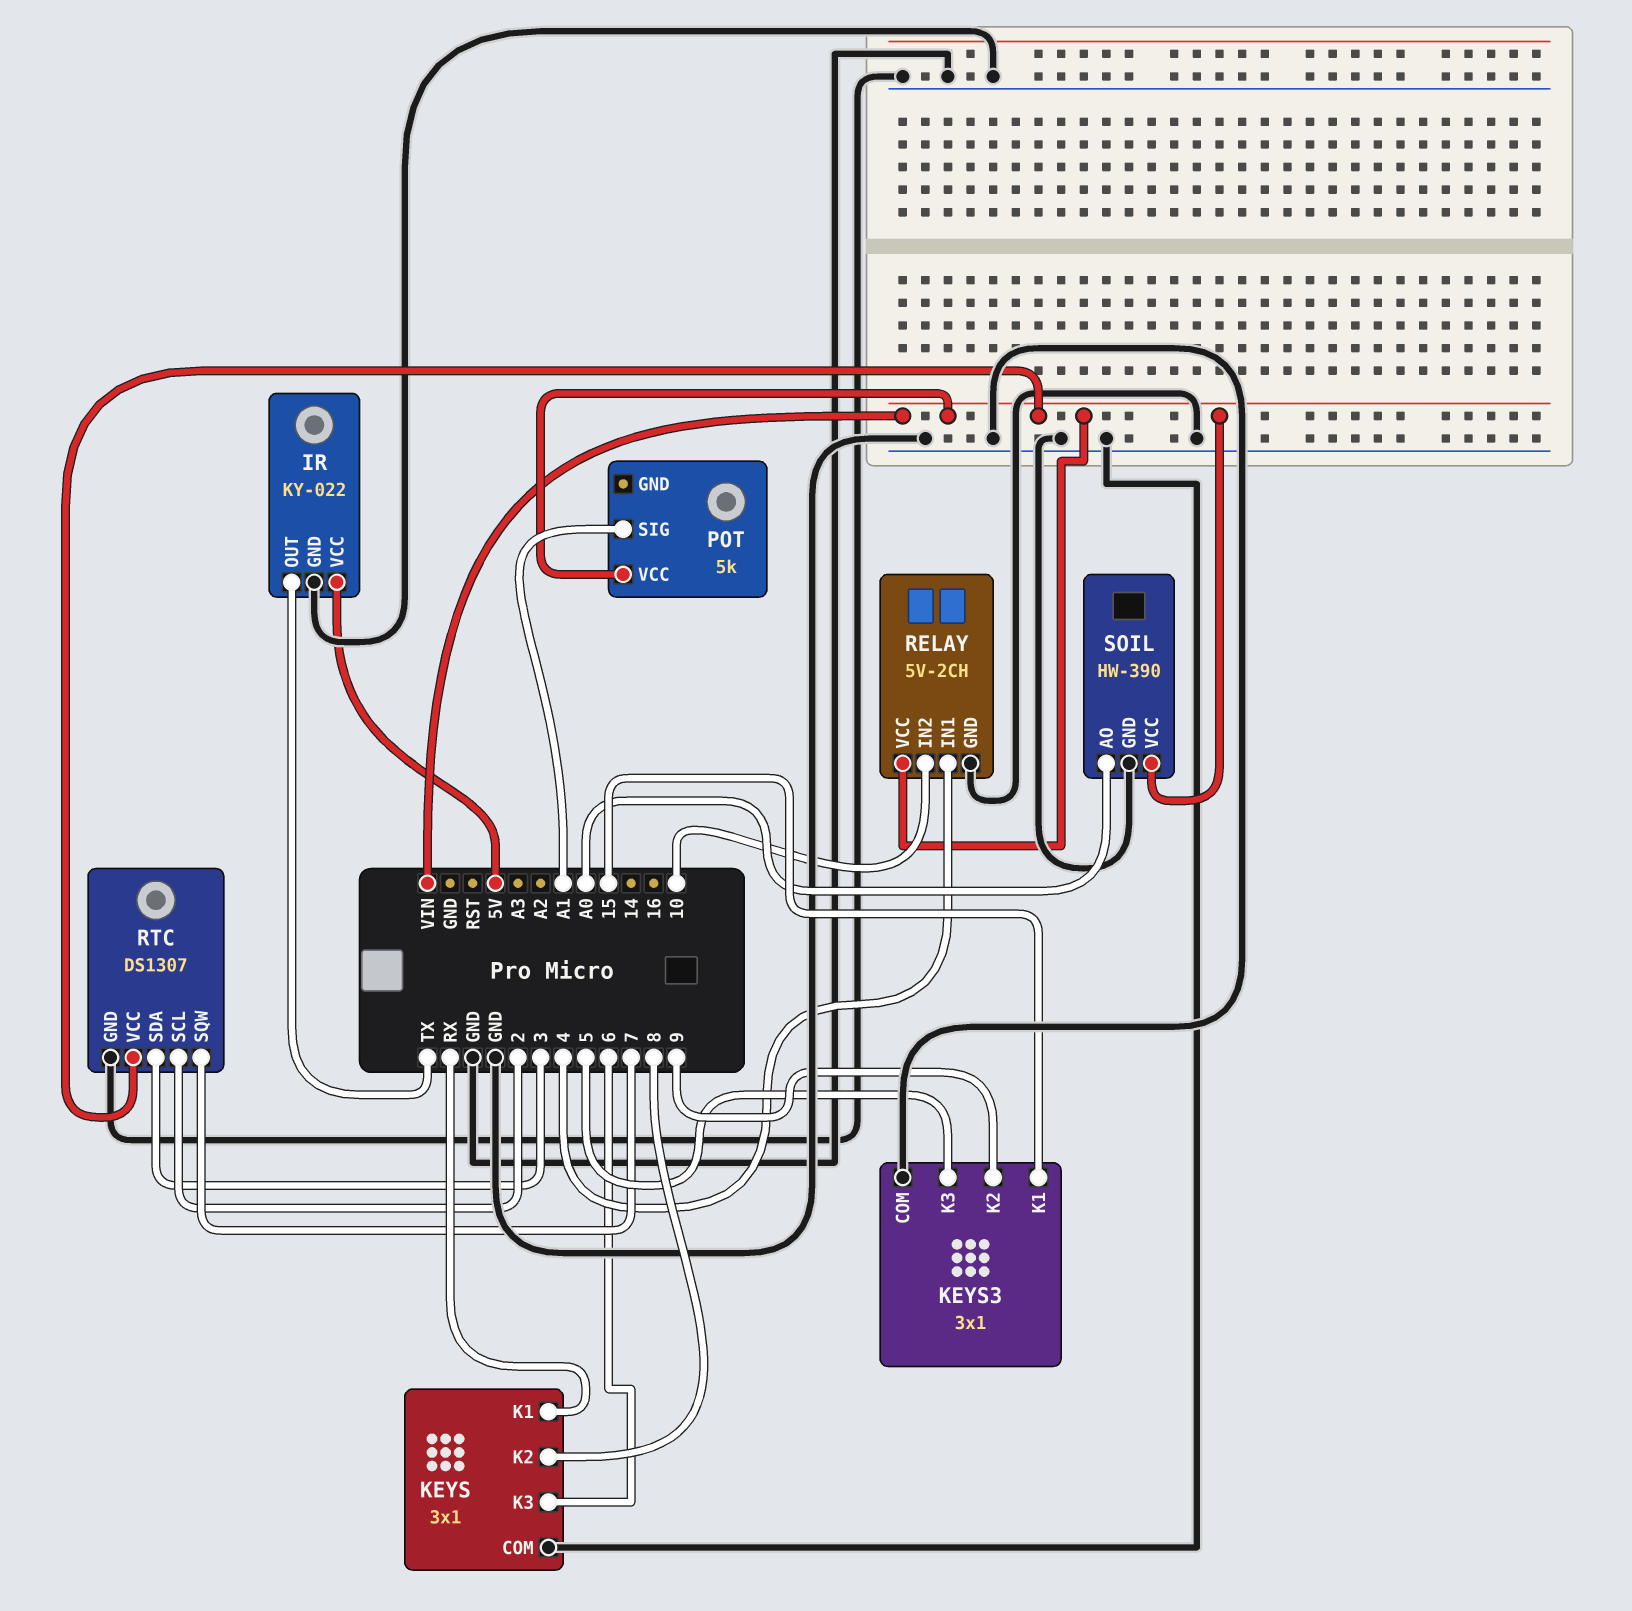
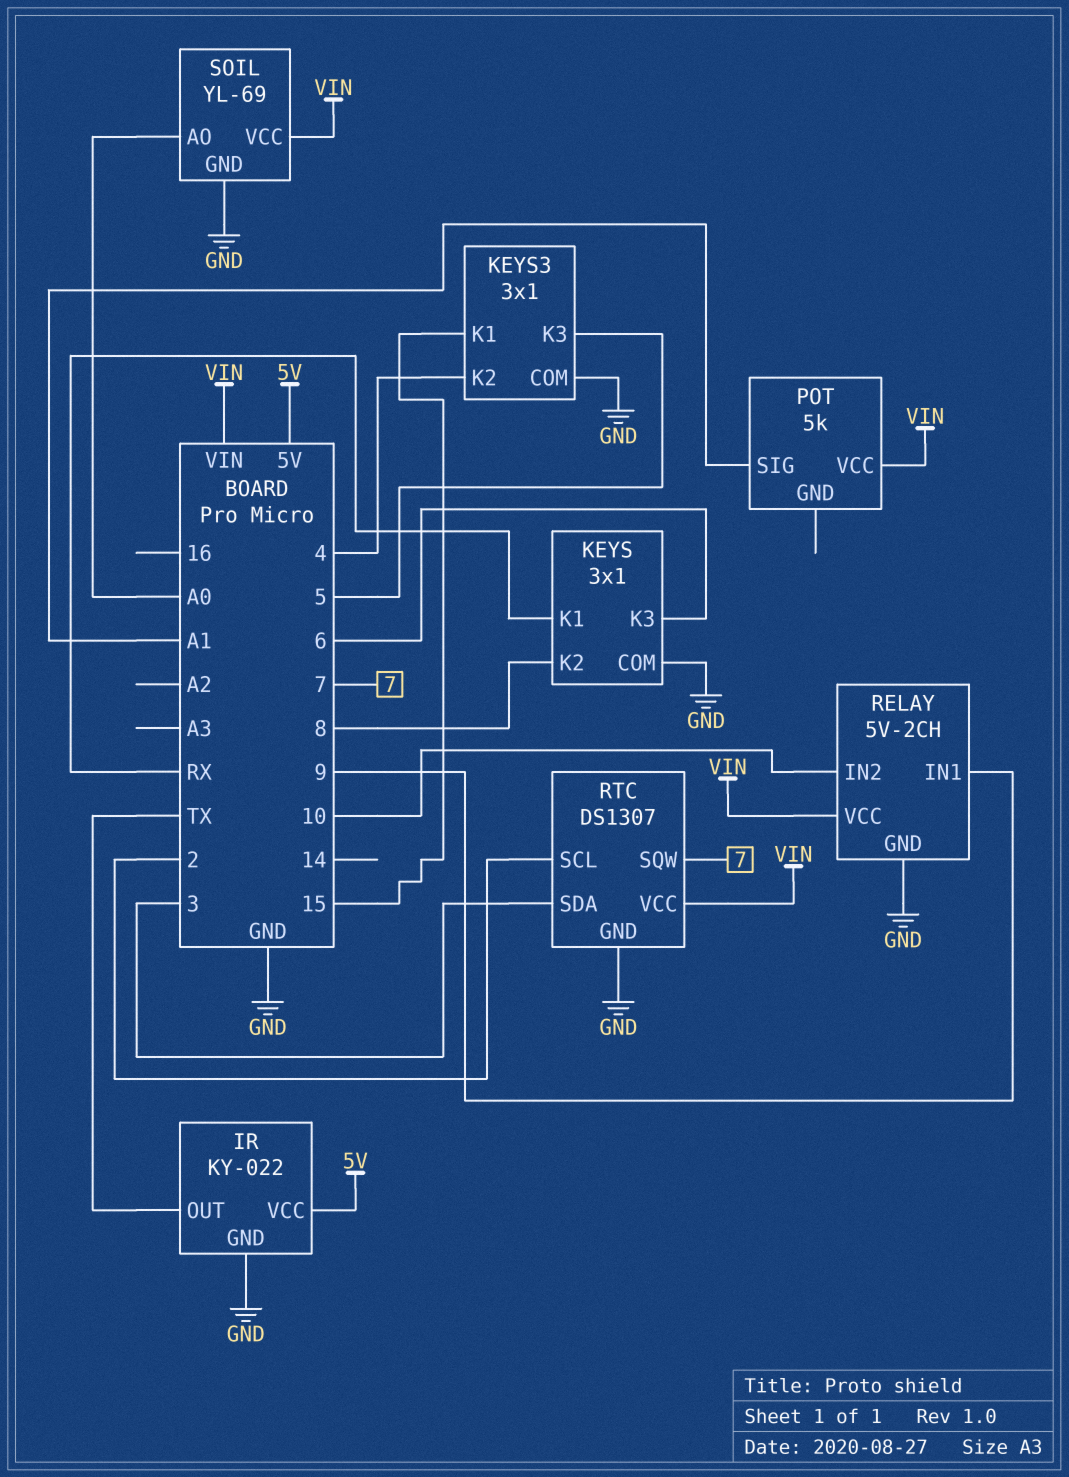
KEYS3 pin K2: 9 -> 4
RELAY pin IN1: 4 -> 9
SOIL: HW-390 -> YL-69

